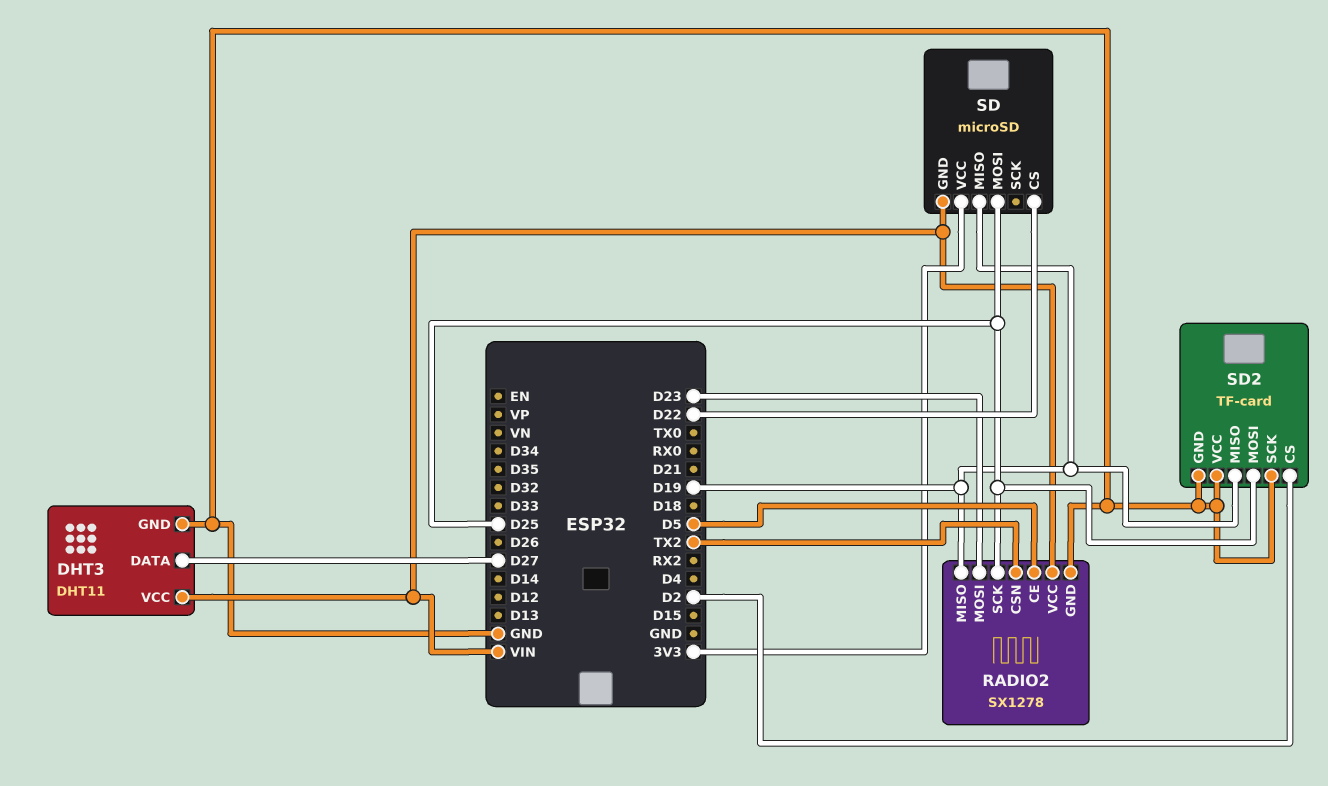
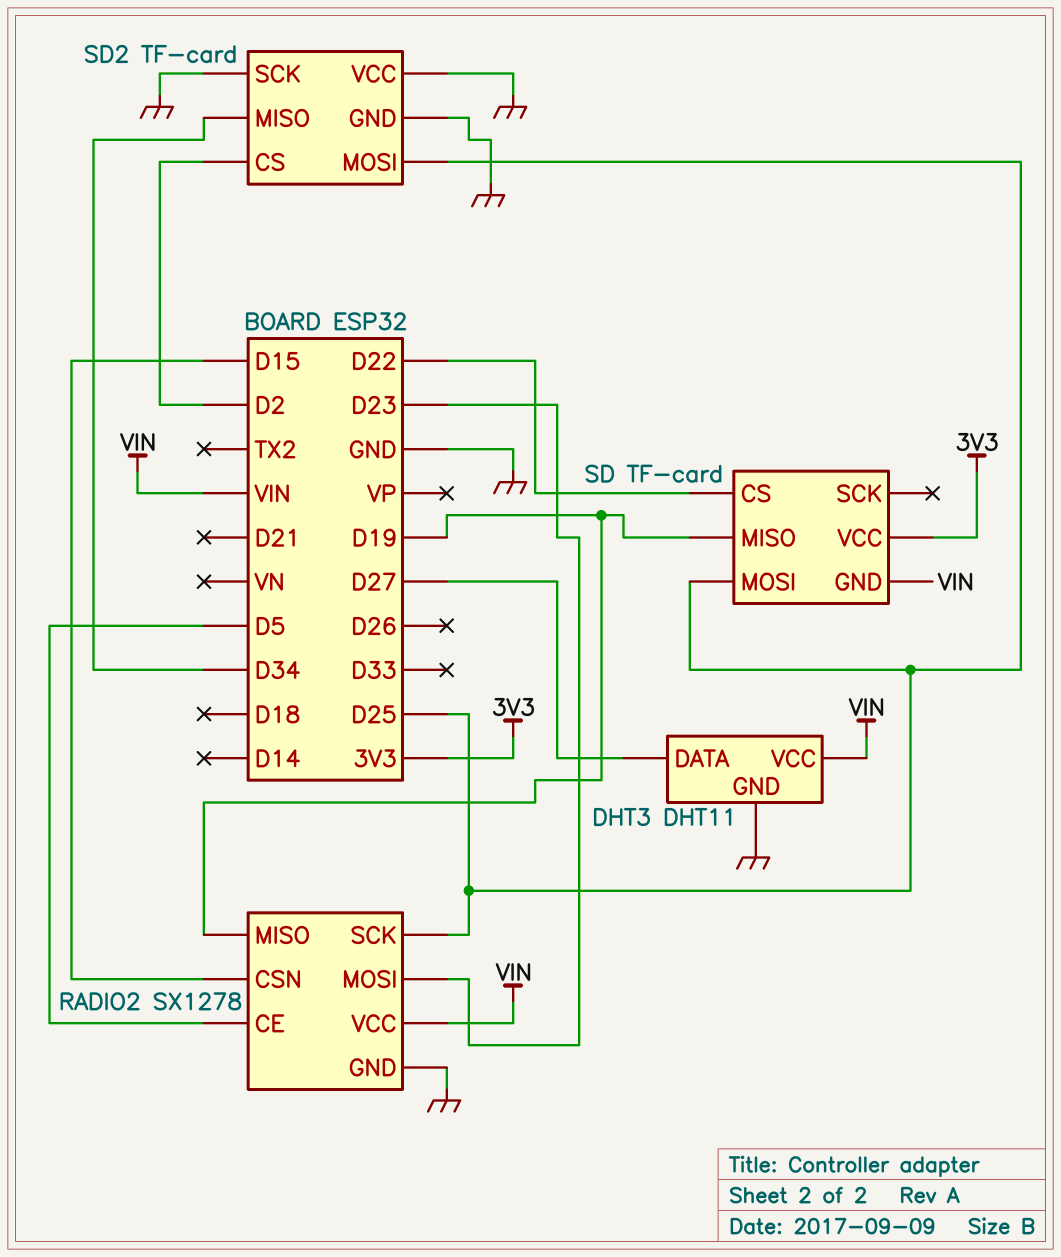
RADIO2 pin CSN: TX2 -> D15
SD: microSD -> TF-card
SD2 pin MISO: D19 -> D34

